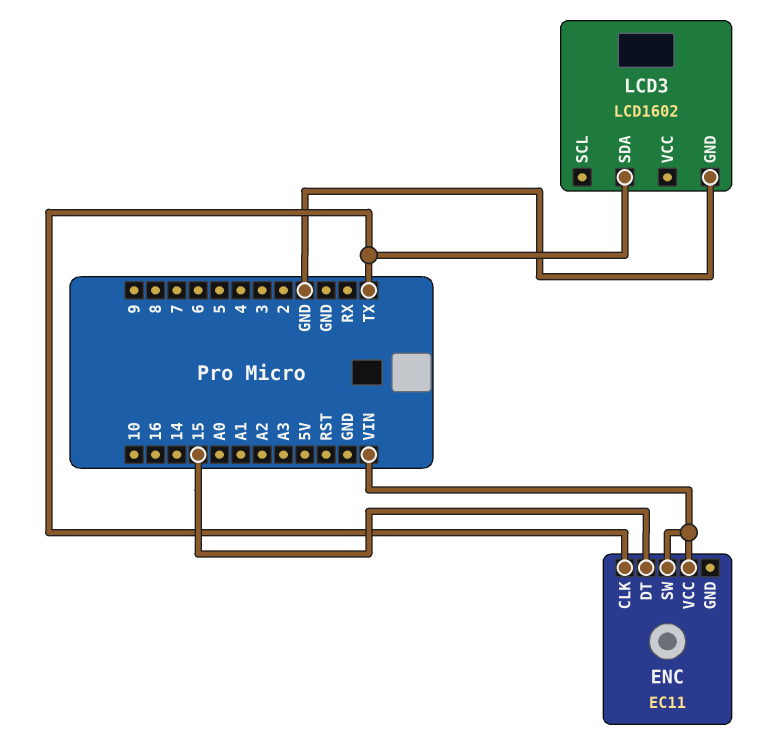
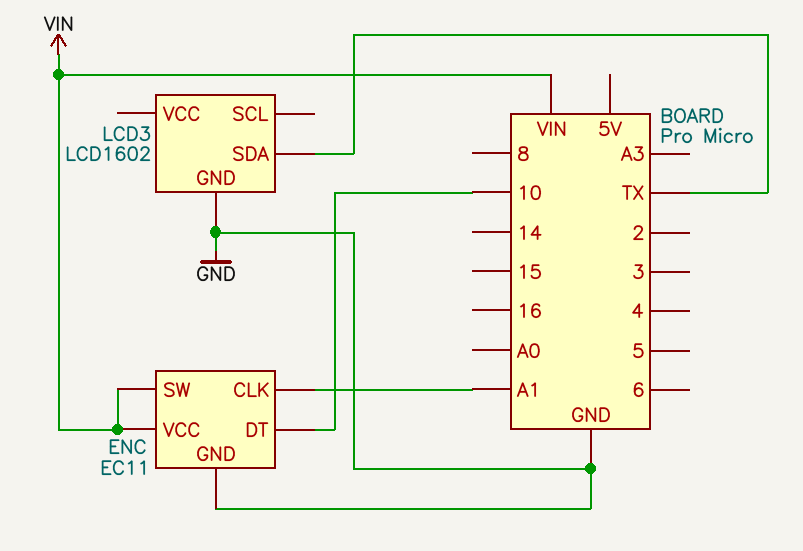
ENC pin CLK: TX -> A1
ENC pin DT: 15 -> 10
ENC pin GND: none -> GND

